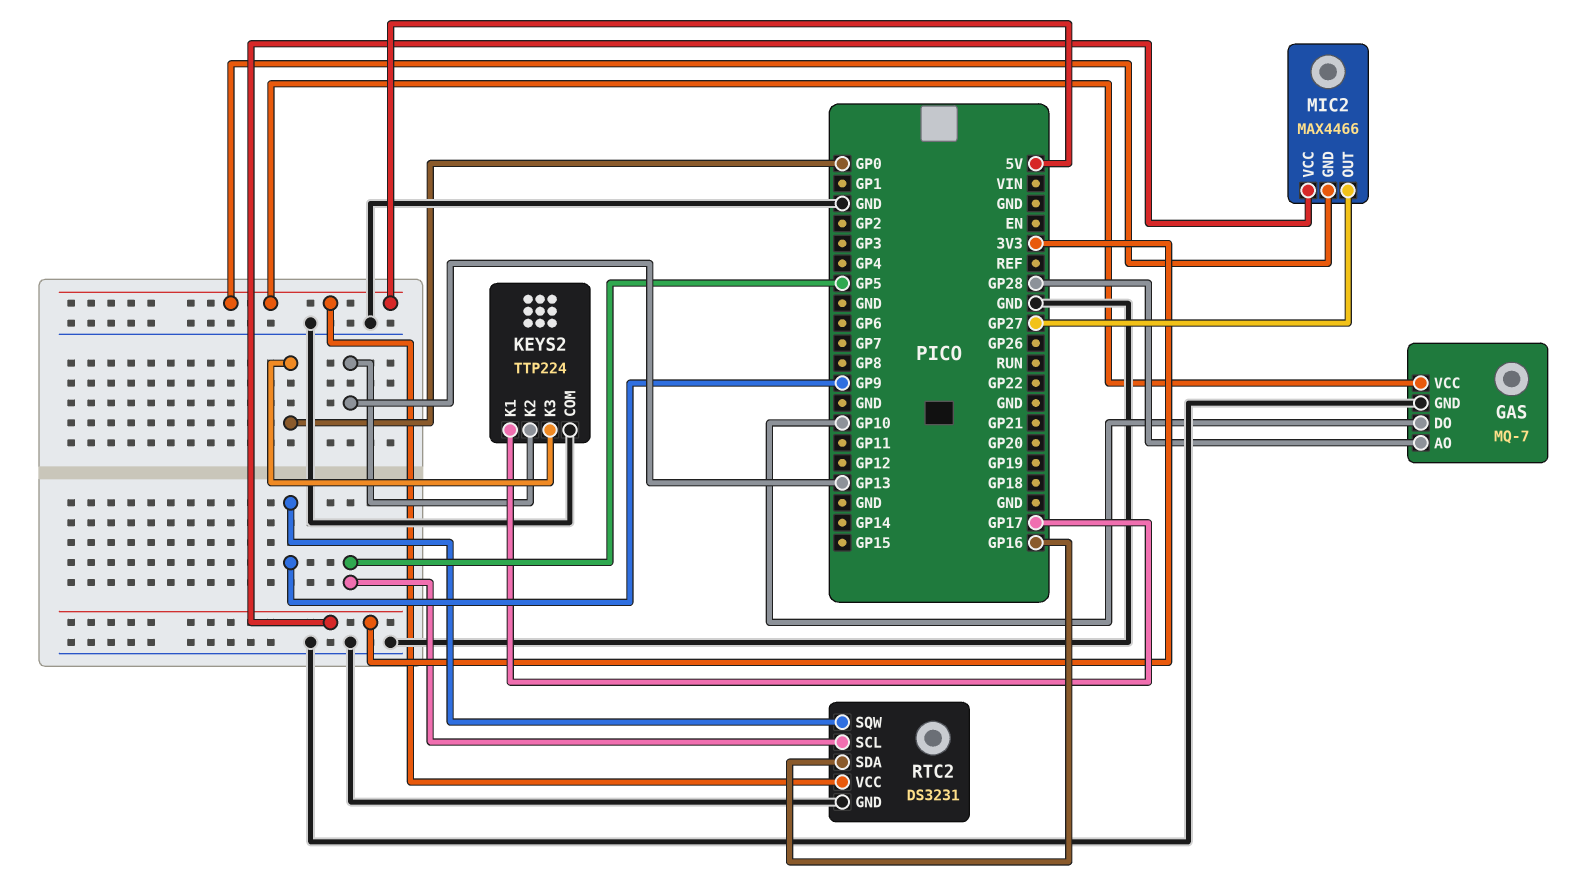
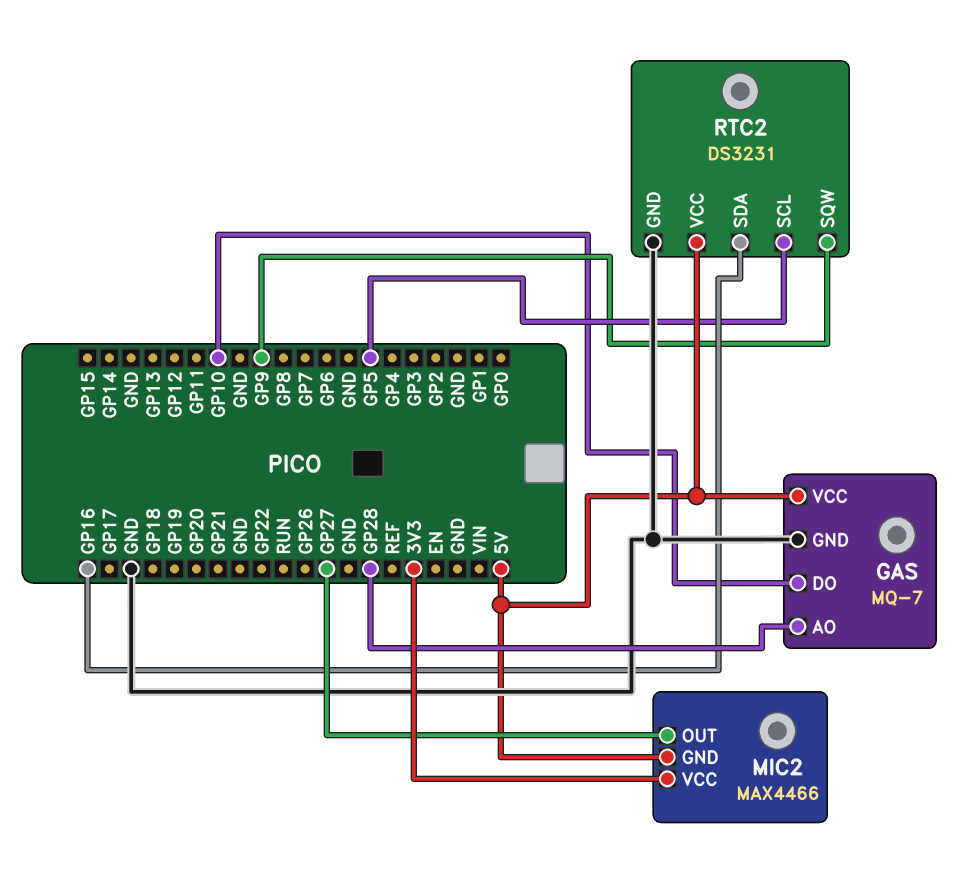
KEYS2: TTP224 -> none
KEYS2 pin COM: GND -> none
KEYS2 pin K1: GP17 -> none
KEYS2 pin K2: GP13 -> none
KEYS2 pin K3: GP0 -> none

